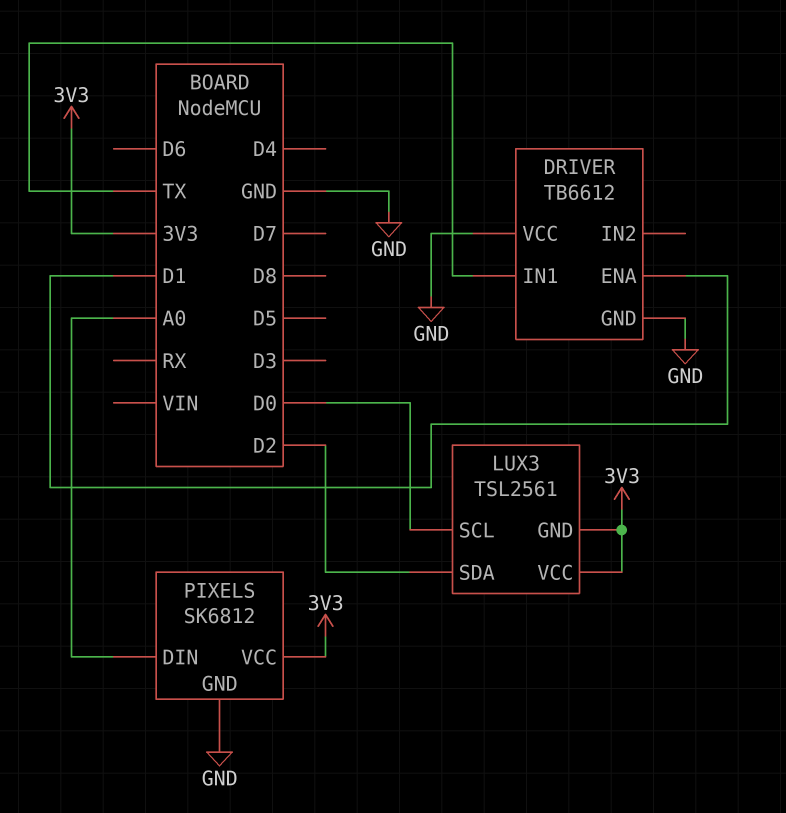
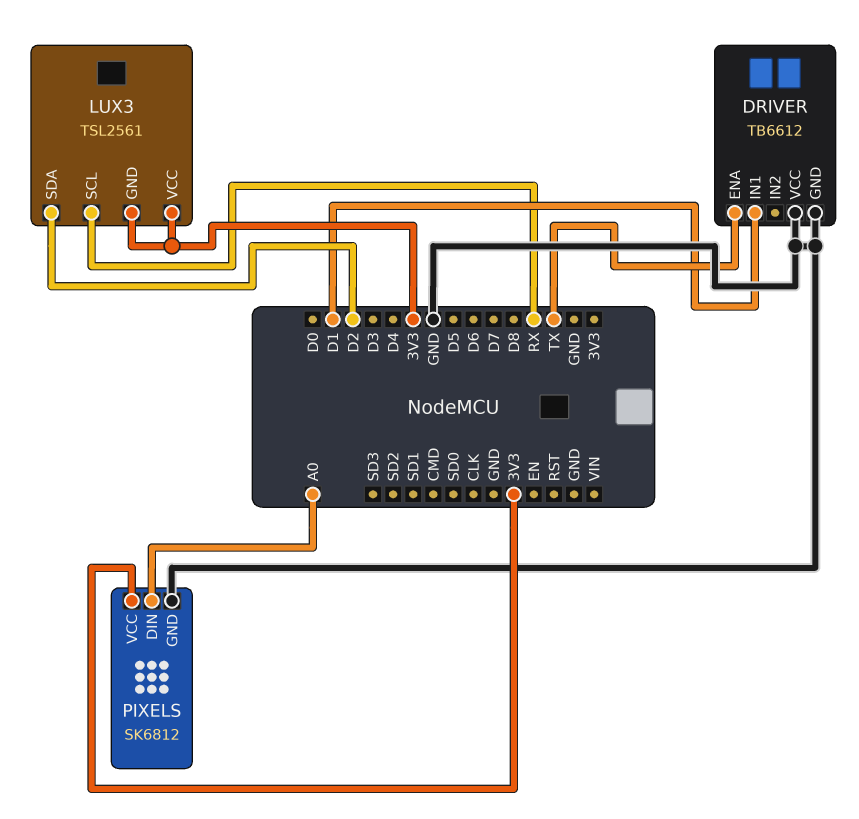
DRIVER pin ENA: D1 -> TX
DRIVER pin IN1: TX -> D1
LUX3 pin SCL: D0 -> RX

